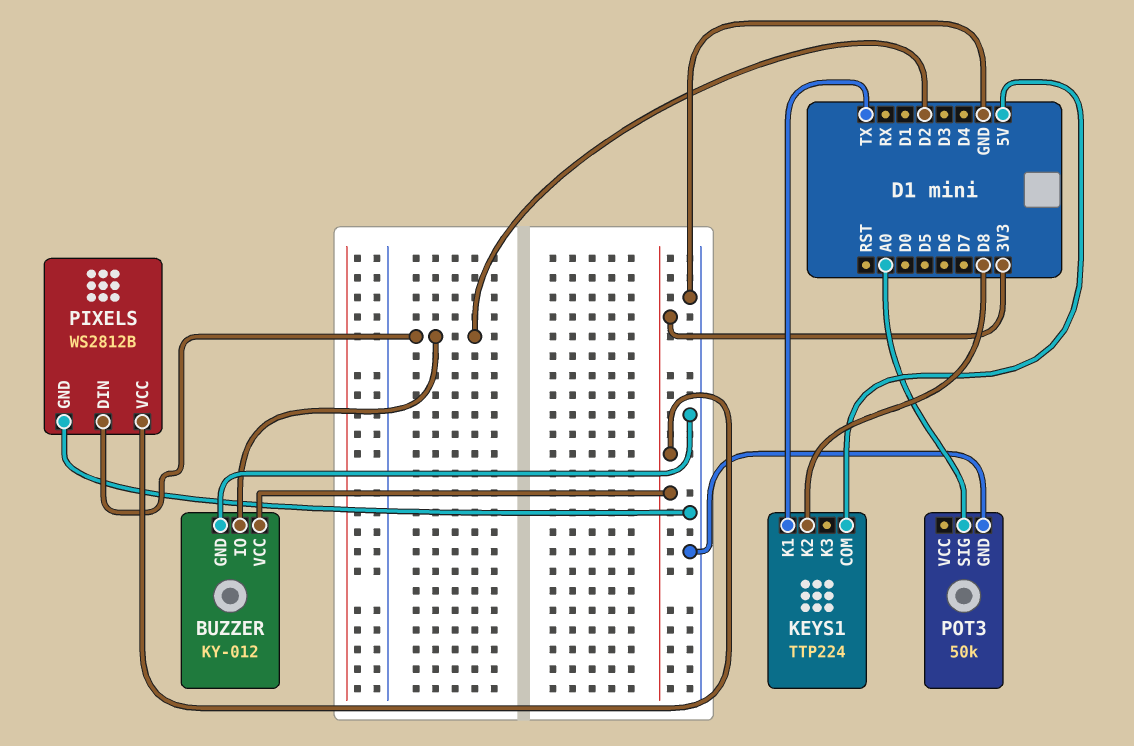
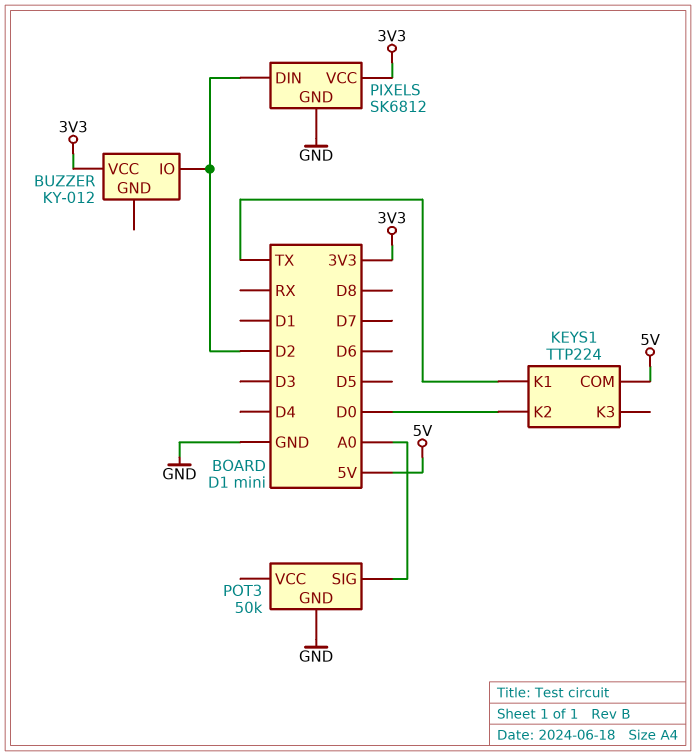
BUZZER pin GND: GND -> none
KEYS1 pin K2: D8 -> D0
PIXELS: WS2812B -> SK6812

